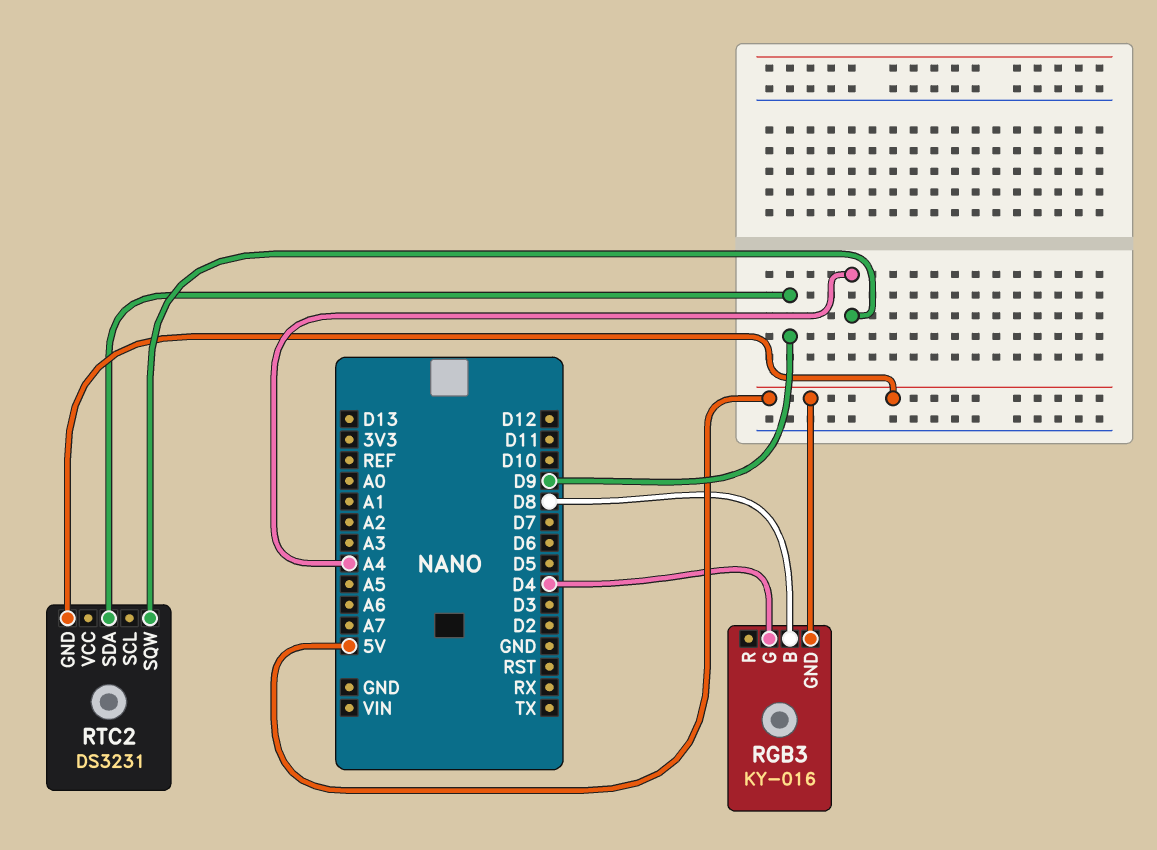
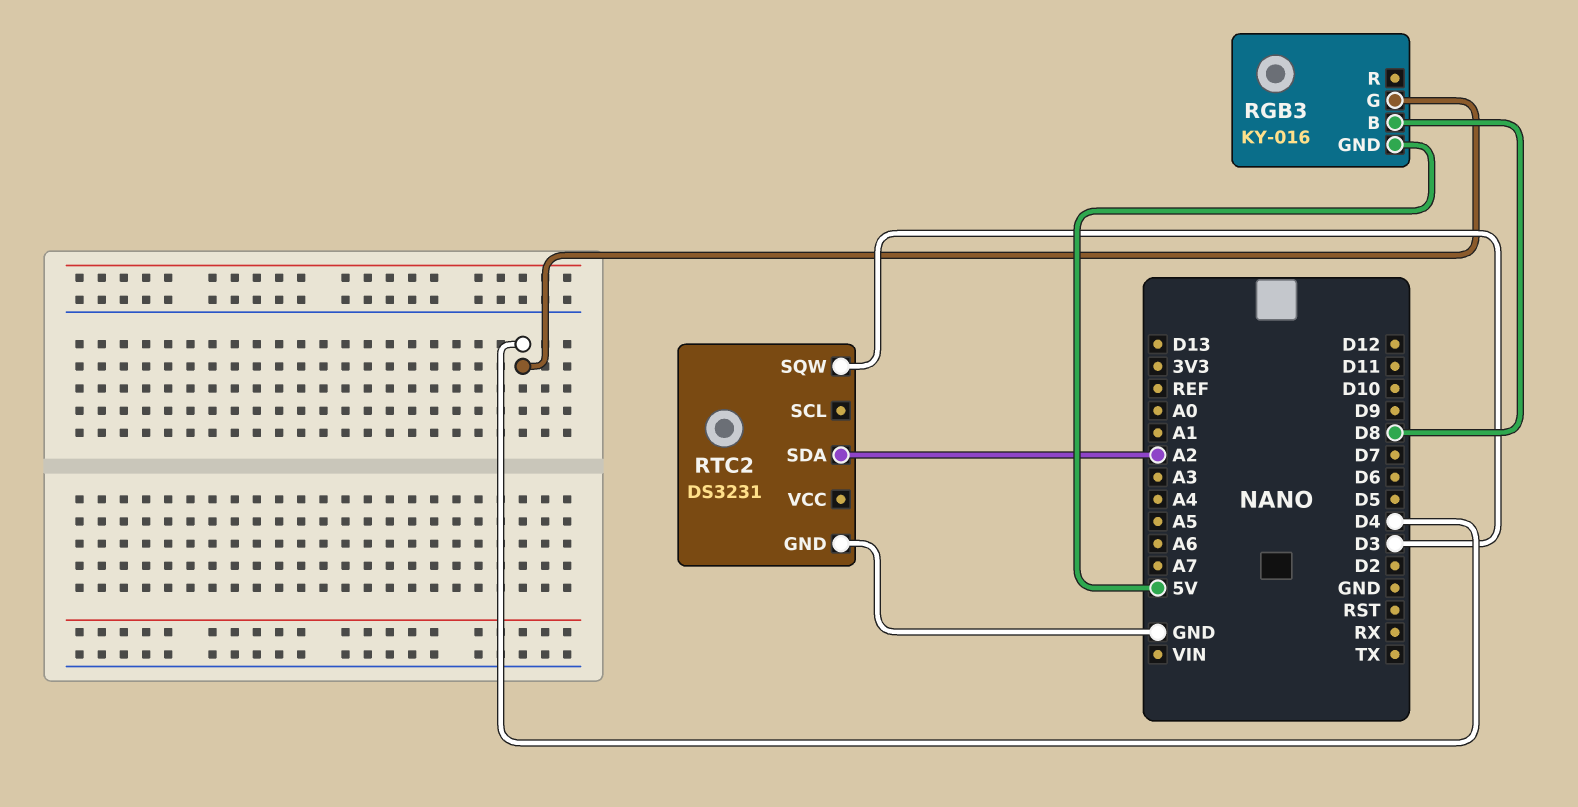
RTC2 pin GND: 5V -> GND
RTC2 pin SDA: D9 -> A2
RTC2 pin SQW: A4 -> D3

